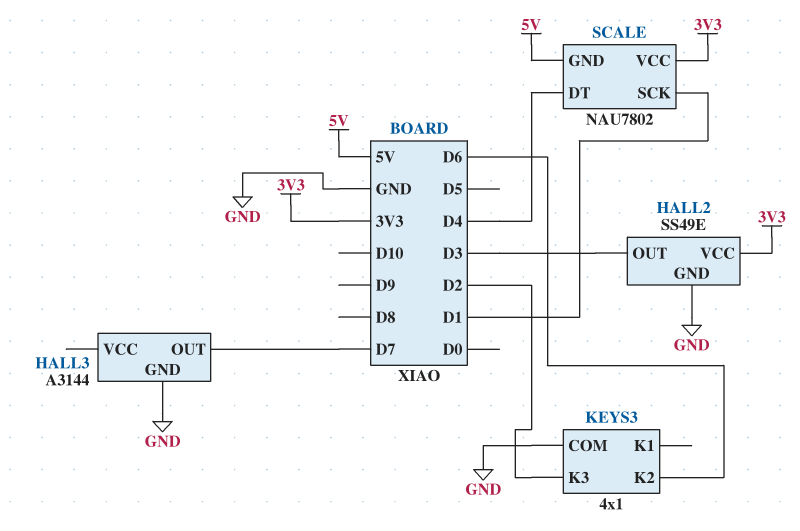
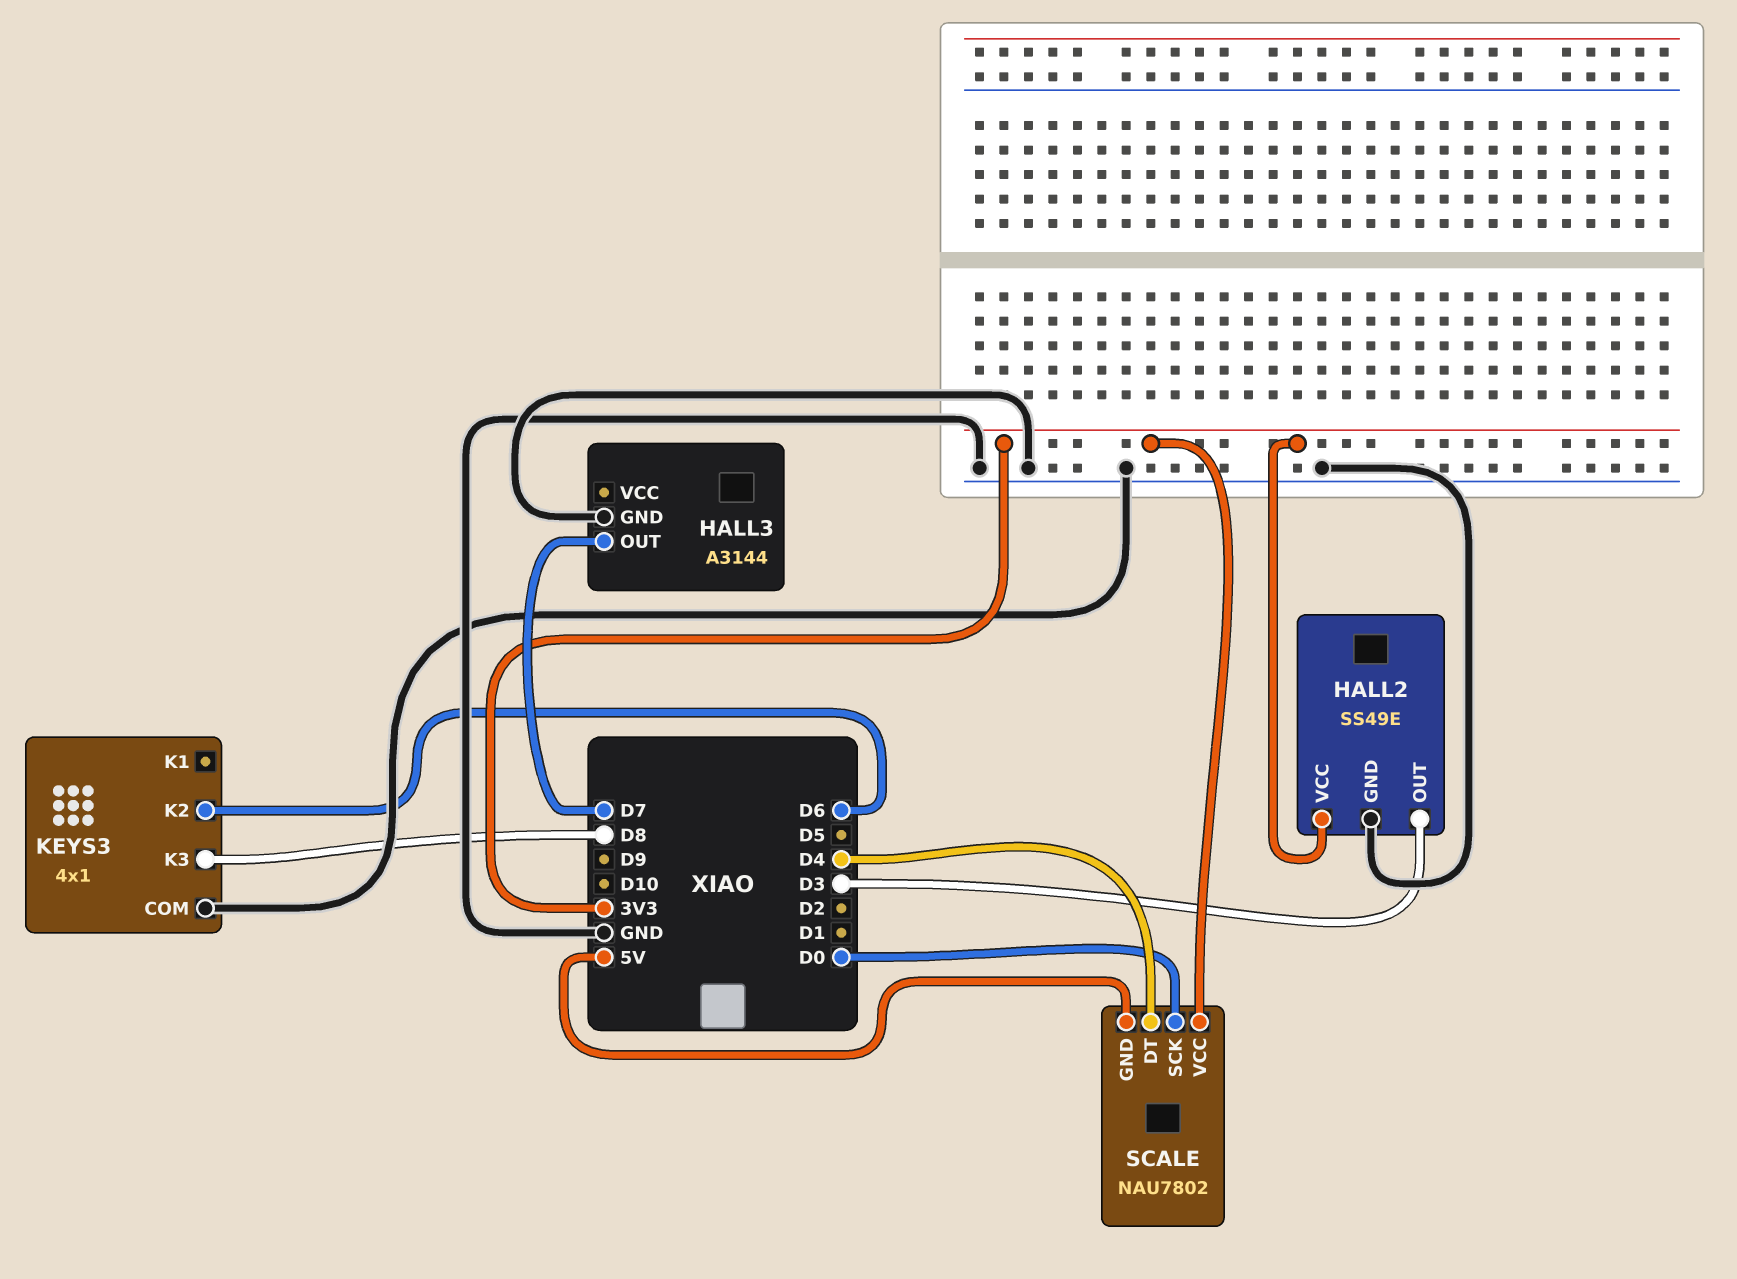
KEYS3 pin K3: D2 -> D8
SCALE pin SCK: D1 -> D0

